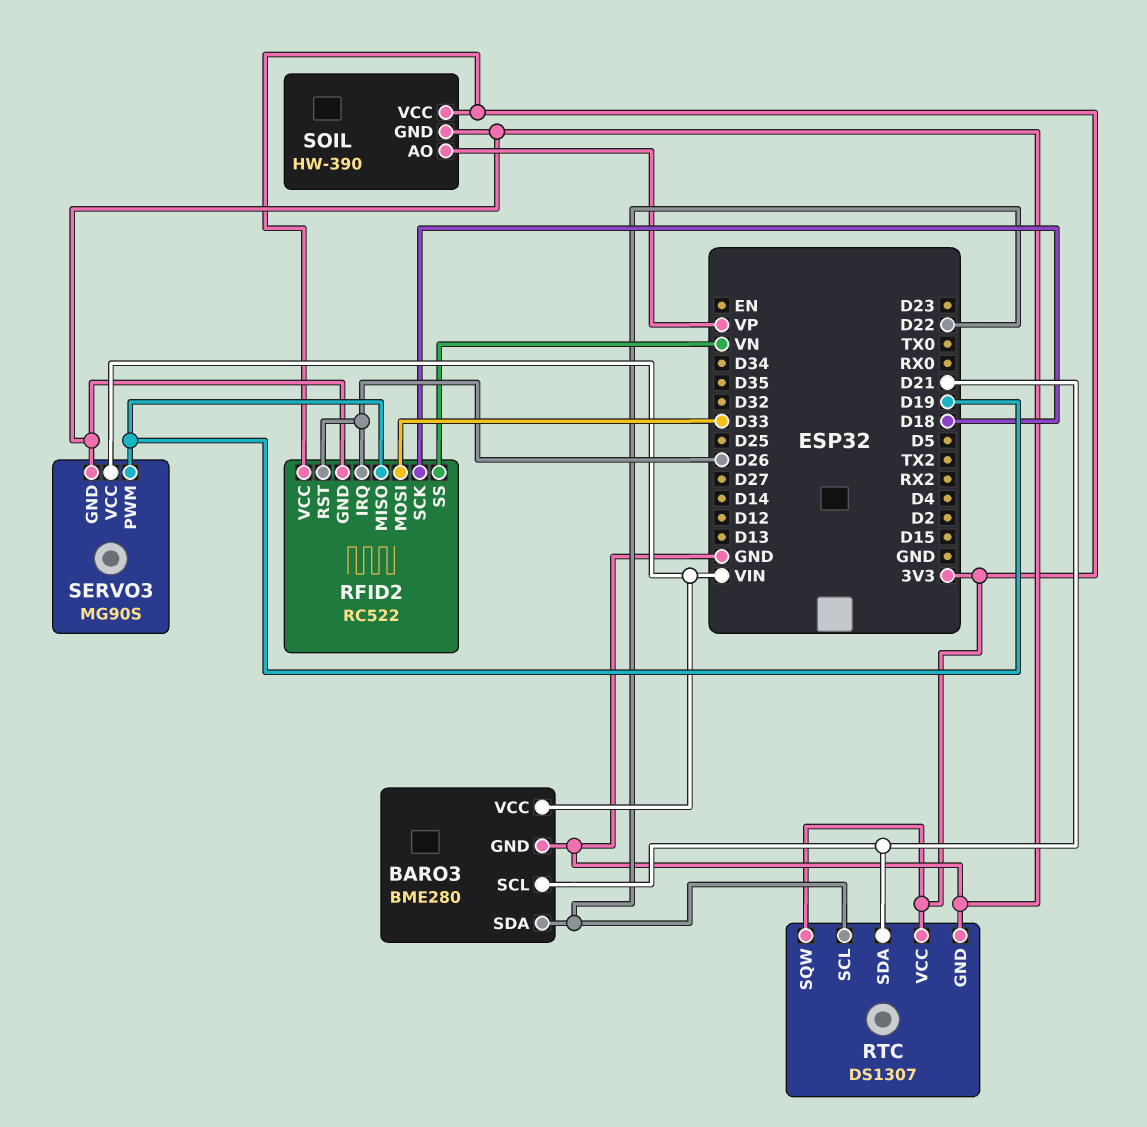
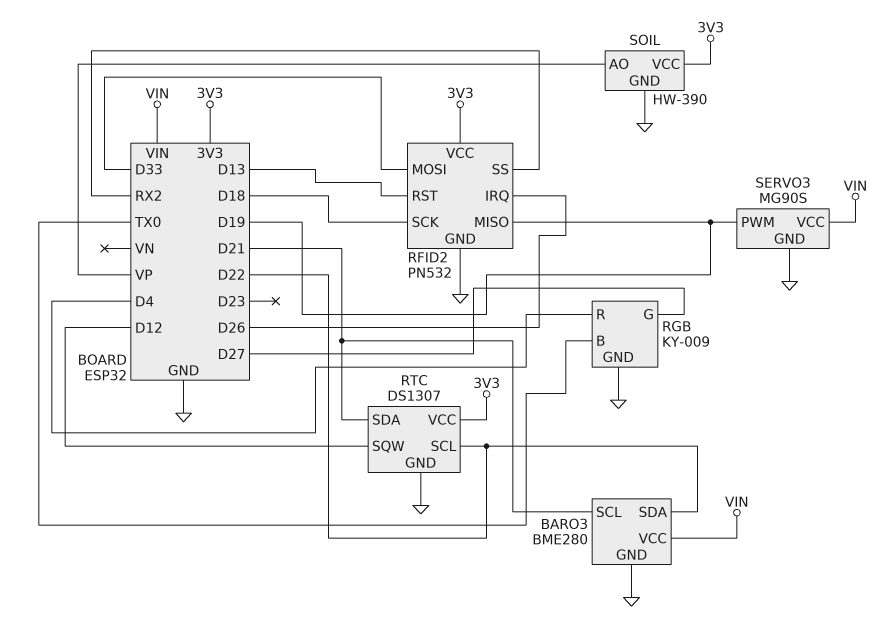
RFID2: RC522 -> PN532
RFID2 pin RST: D26 -> D13
RFID2 pin SS: VN -> RX2
RGB: none -> KY-009
RGB pin B: none -> TX0
RGB pin G: none -> D27
RGB pin GND: none -> GND
RGB pin R: none -> D4
RTC pin SQW: 3V3 -> D12

